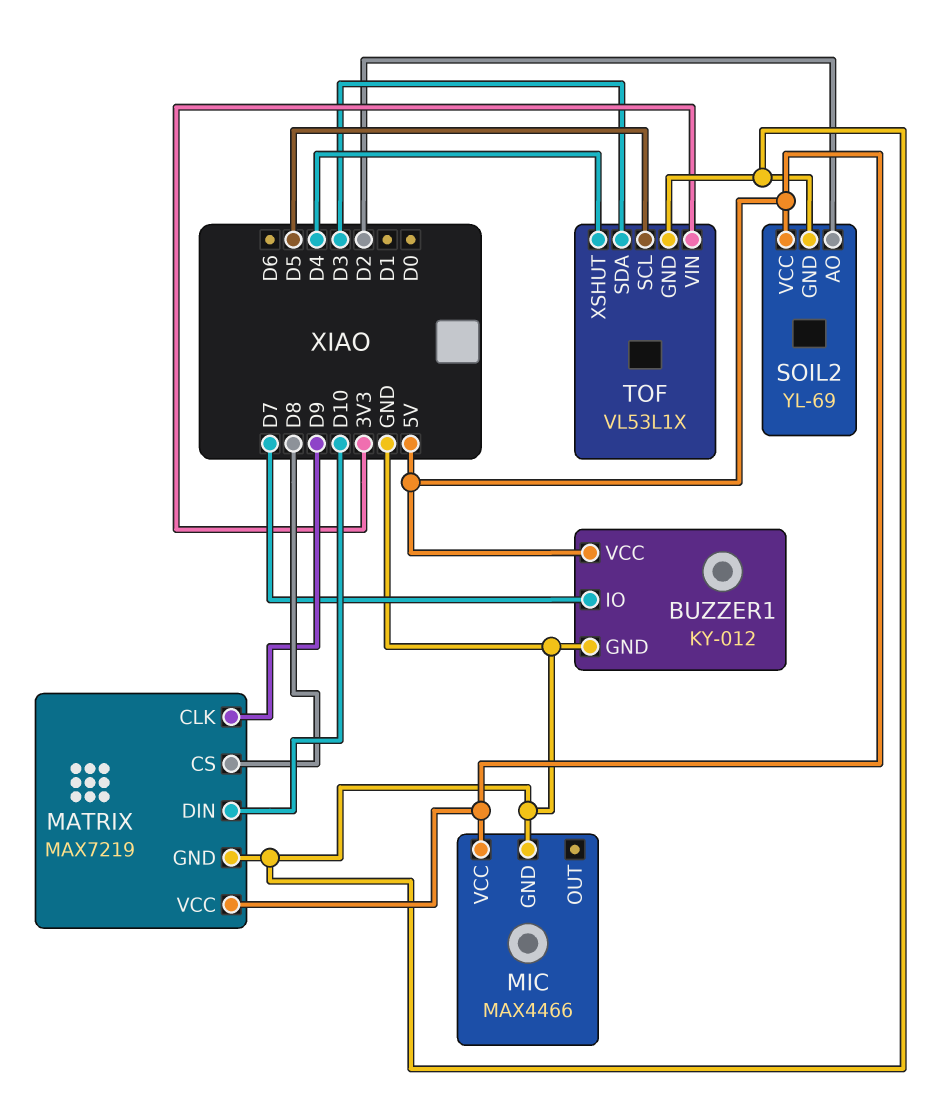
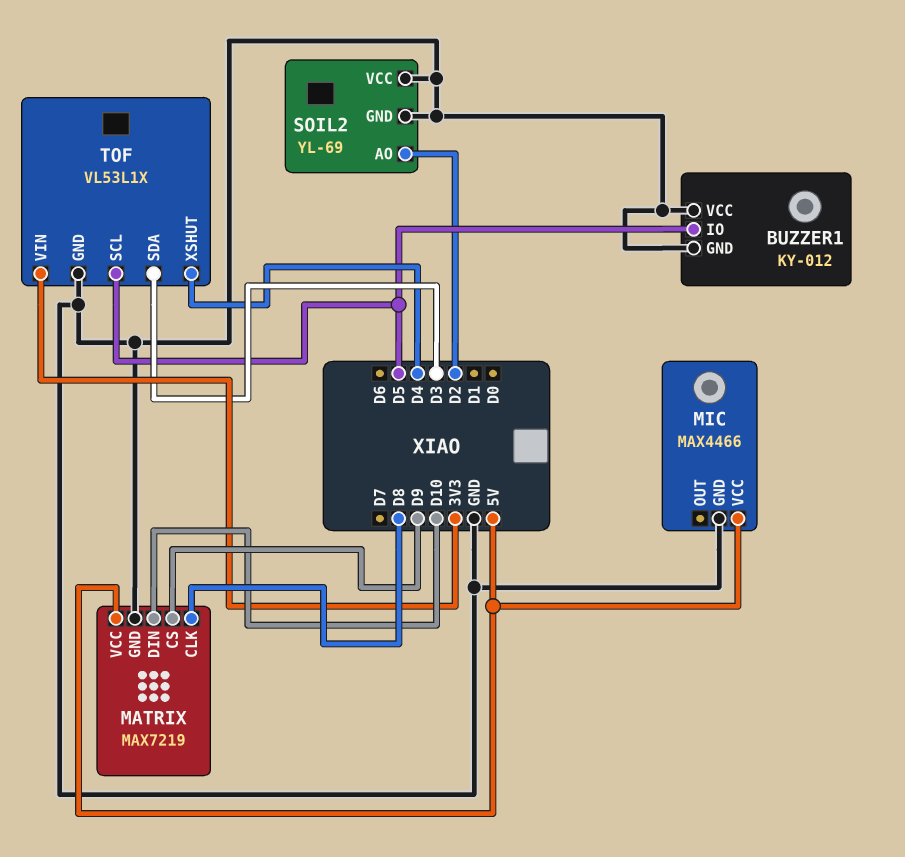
BUZZER1 pin IO: D7 -> D5
BUZZER1 pin VCC: 5V -> GND
MATRIX pin CLK: D9 -> D8
MATRIX pin CS: D8 -> D9
SOIL2 pin VCC: 5V -> GND

